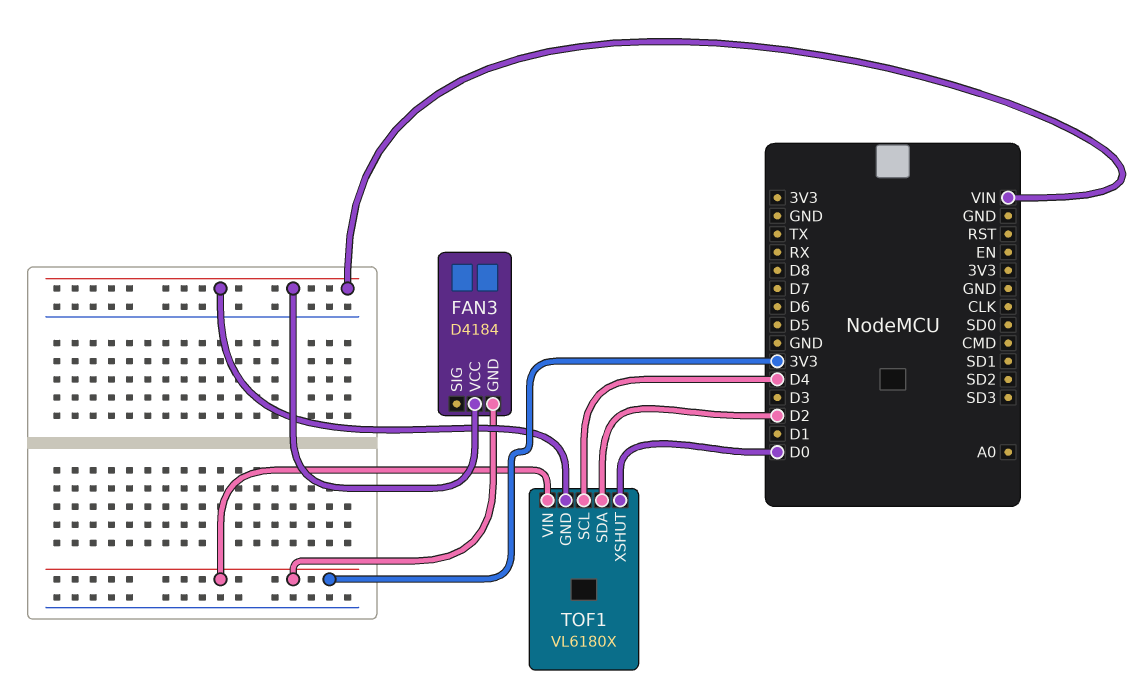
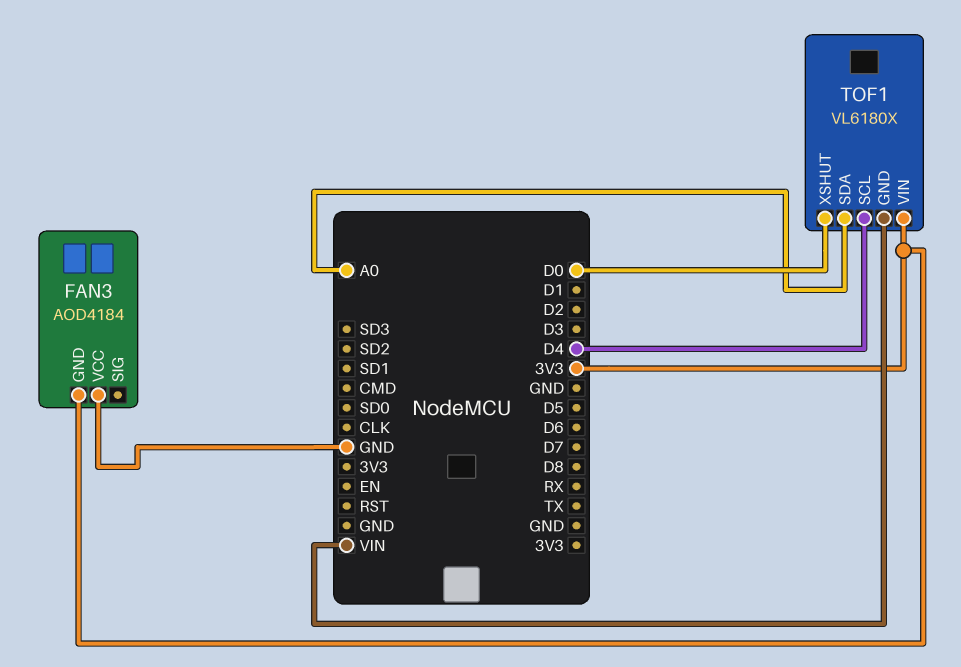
FAN3: D4184 -> AOD4184
FAN3 pin VCC: VIN -> GND
TOF1 pin SDA: D2 -> A0

